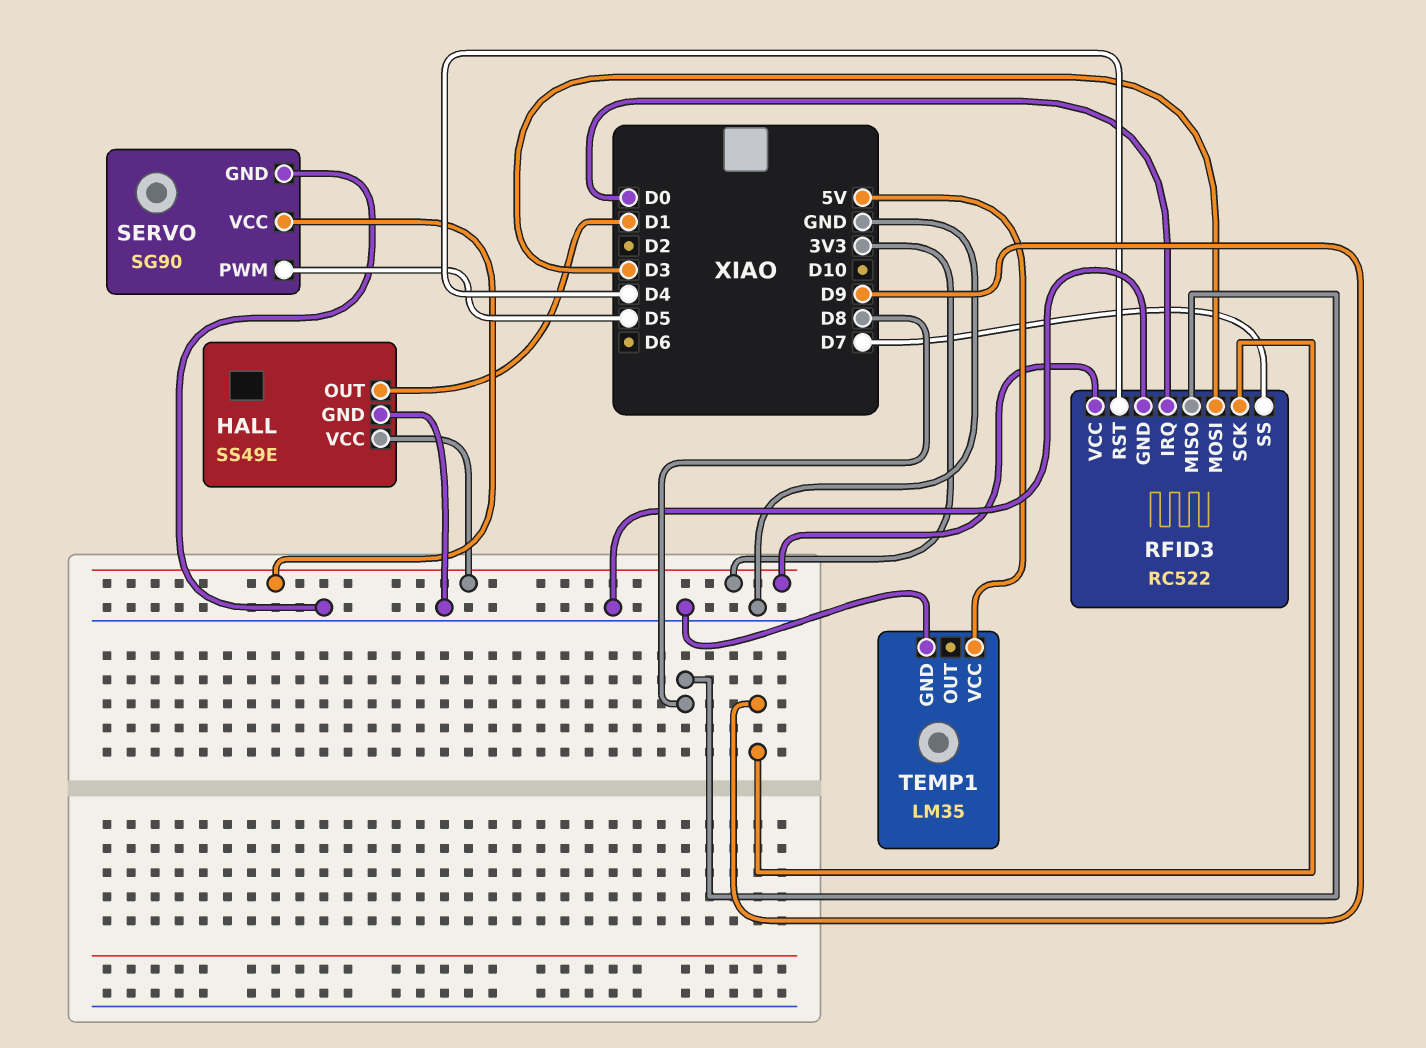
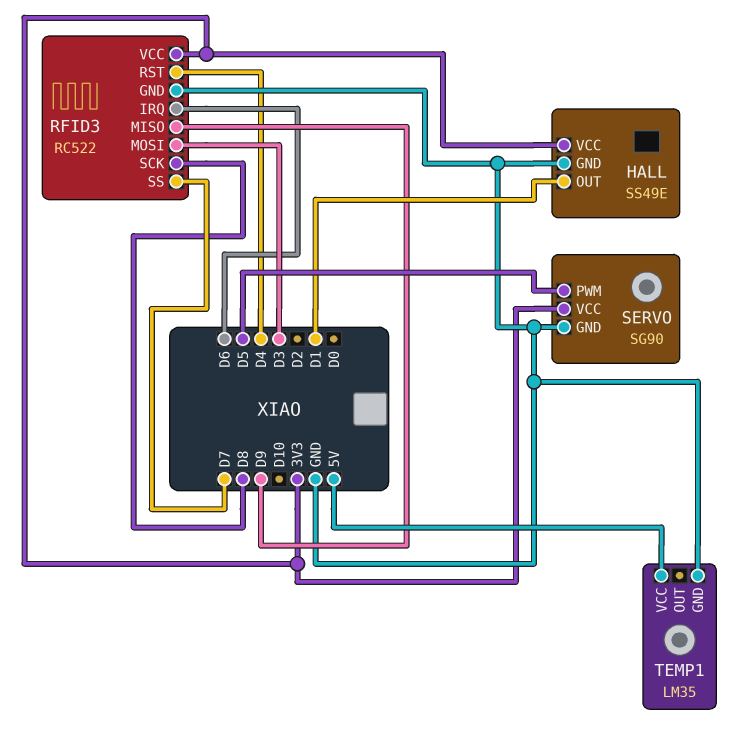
RFID3 pin IRQ: D0 -> D6
RFID3 pin MISO: D8 -> D9
RFID3 pin SCK: D9 -> D8

